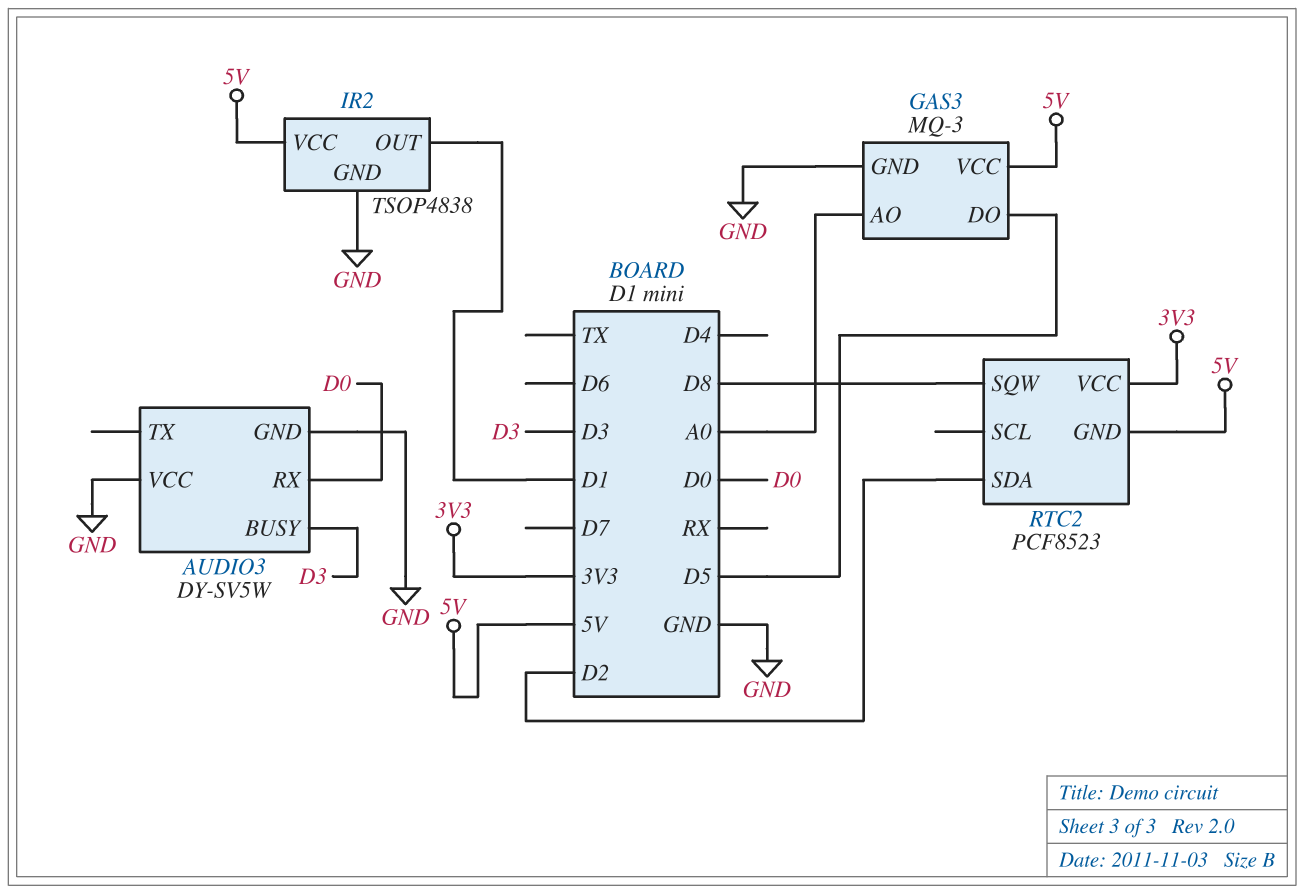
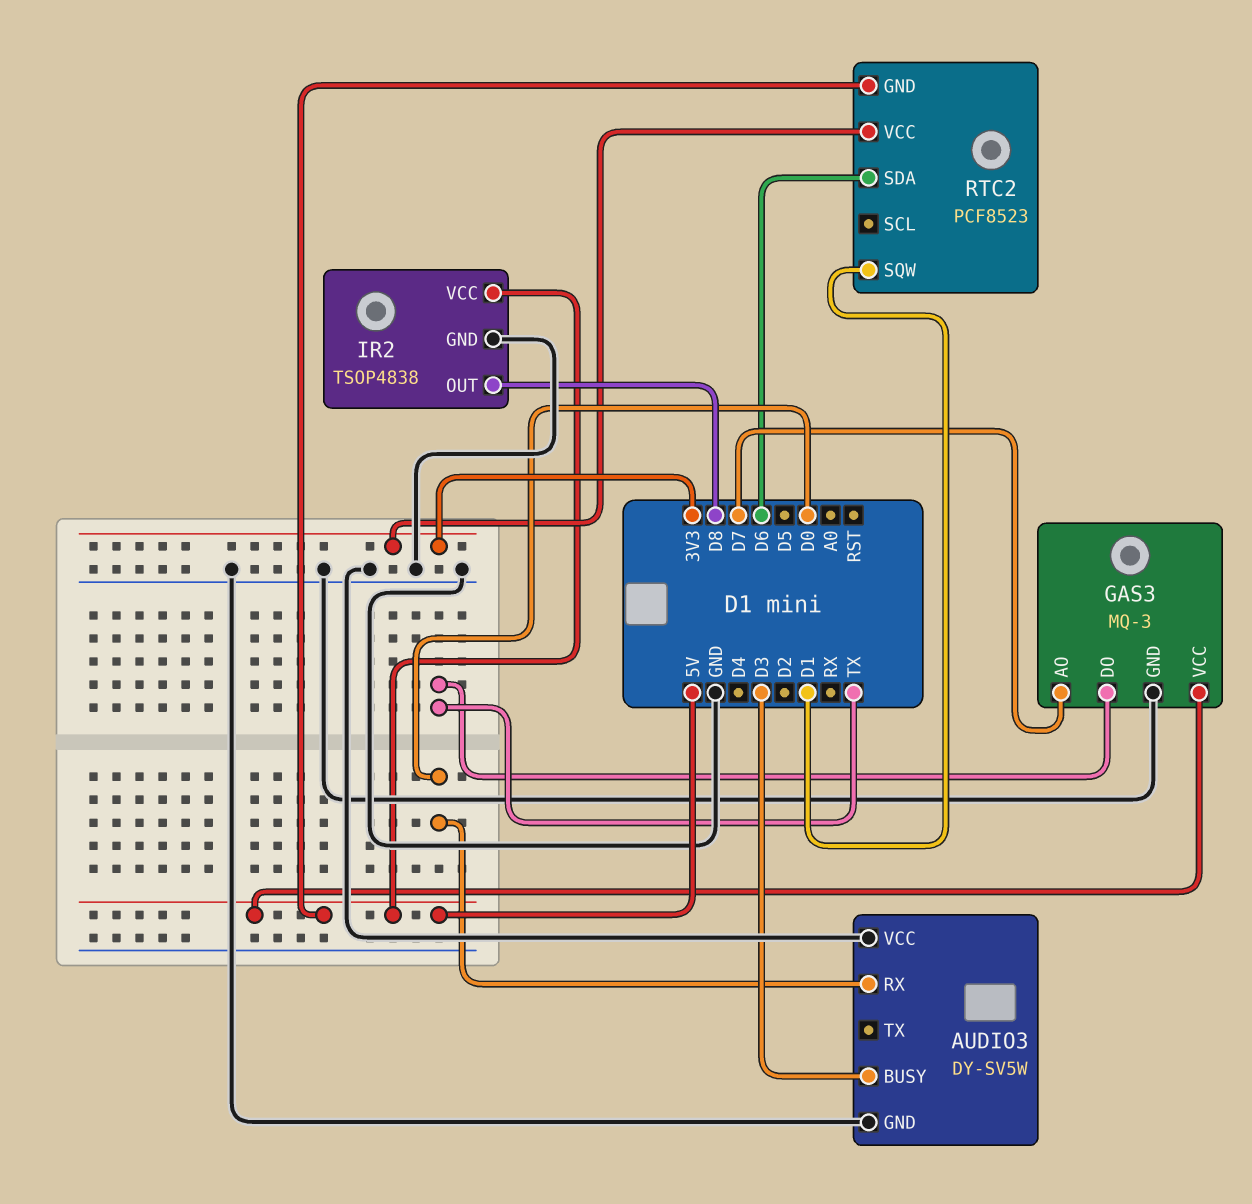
GAS3 pin AO: A0 -> D7
GAS3 pin DO: D5 -> TX
IR2 pin OUT: D1 -> D8
RTC2 pin SDA: D2 -> D6
RTC2 pin SQW: D8 -> D1

